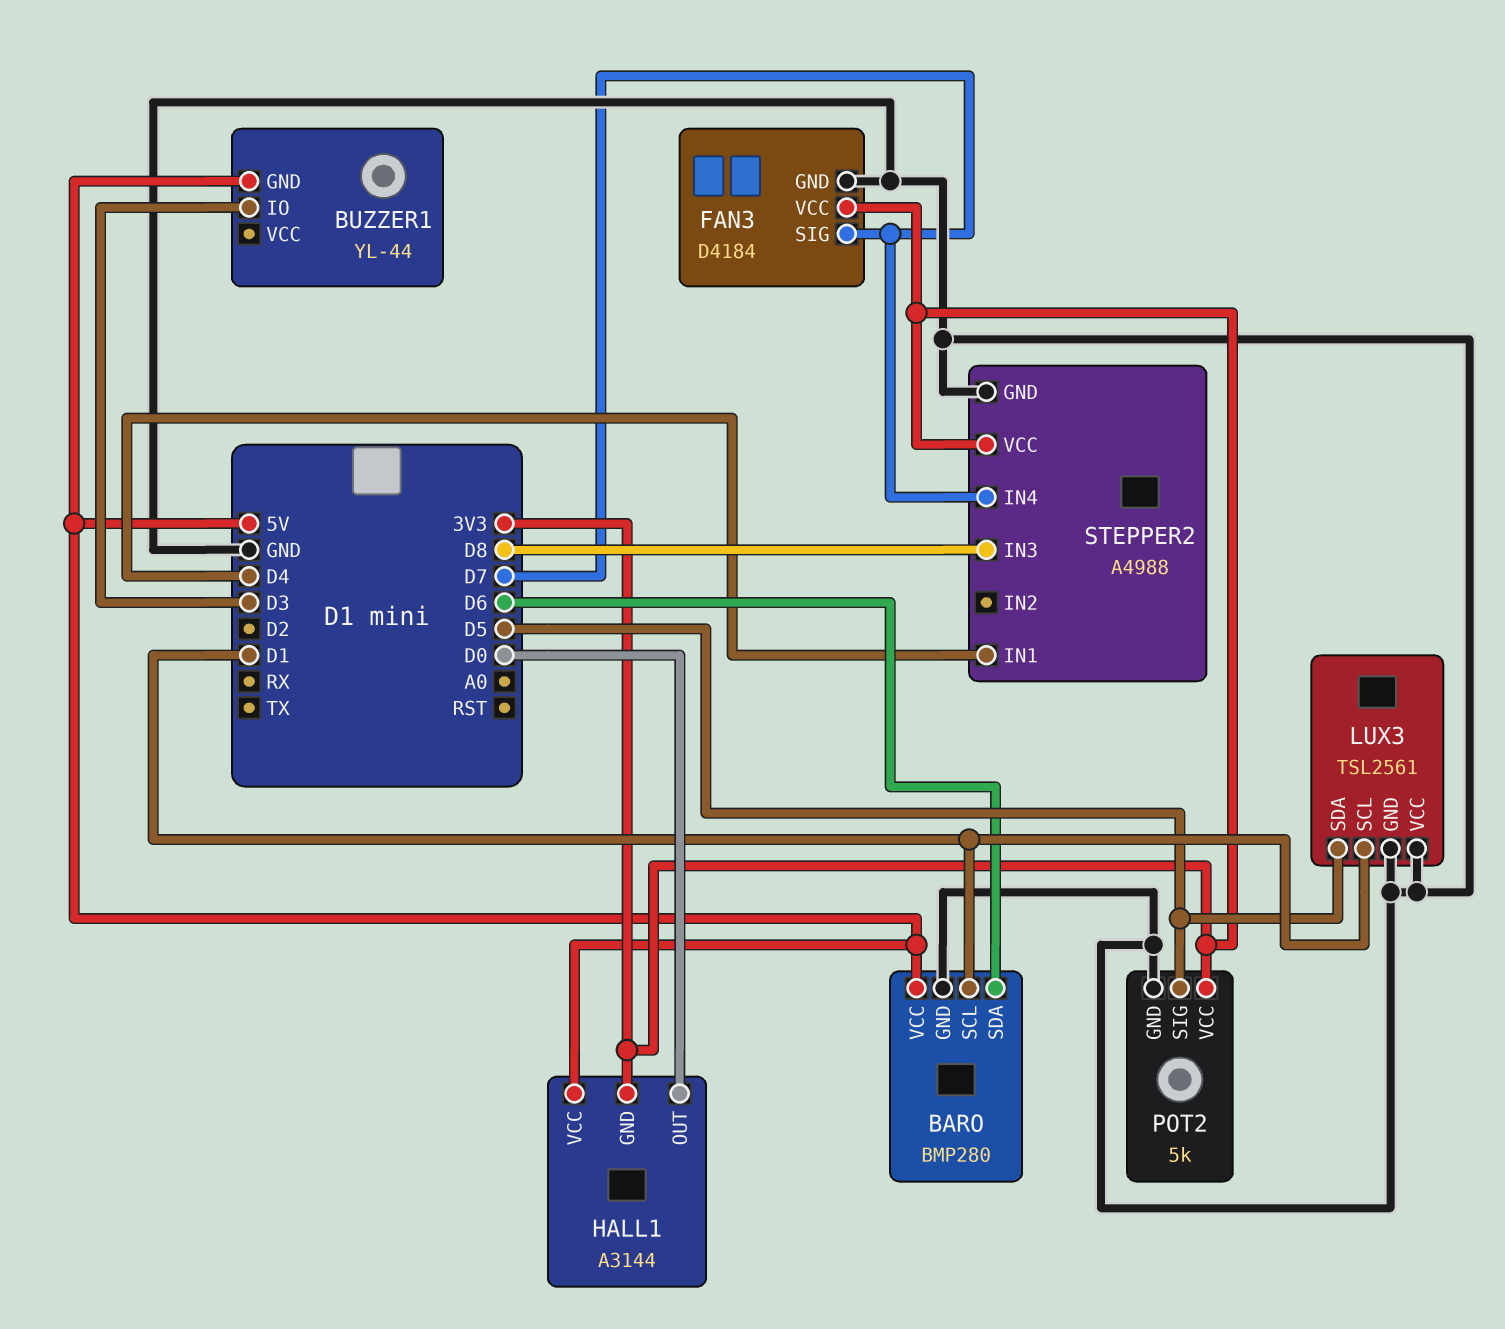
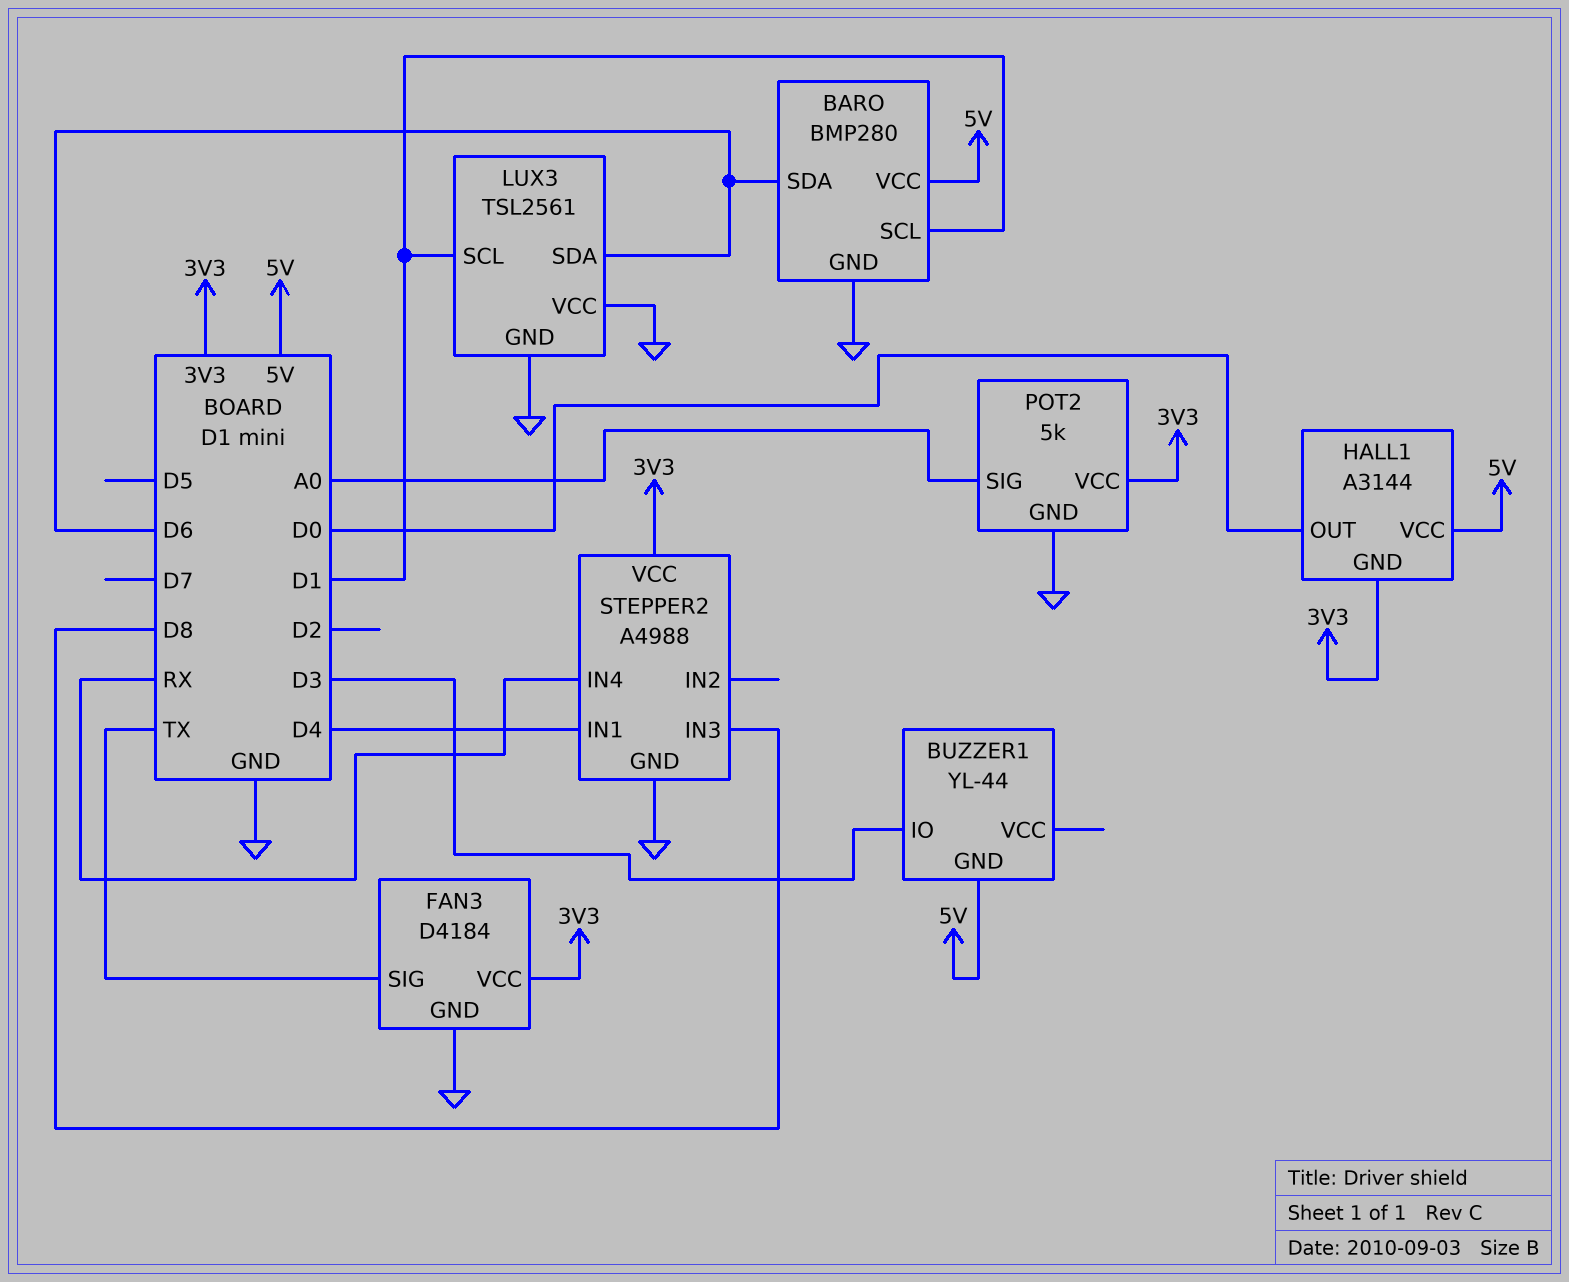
FAN3 pin SIG: D7 -> TX
LUX3 pin SDA: D5 -> D6
POT2 pin SIG: D5 -> A0
STEPPER2 pin IN4: D7 -> RX

